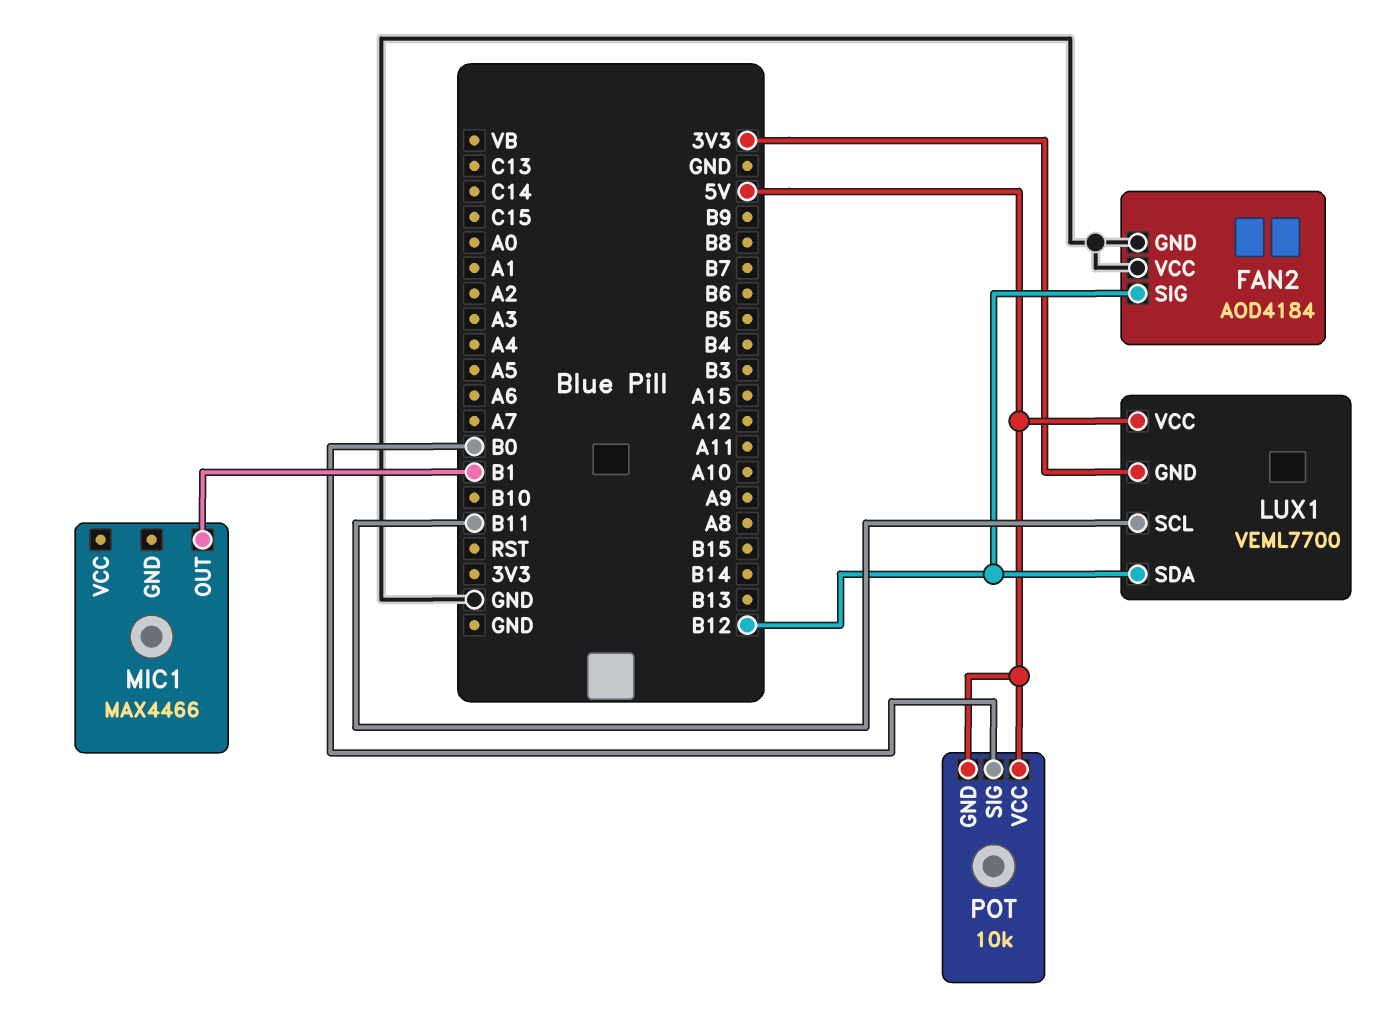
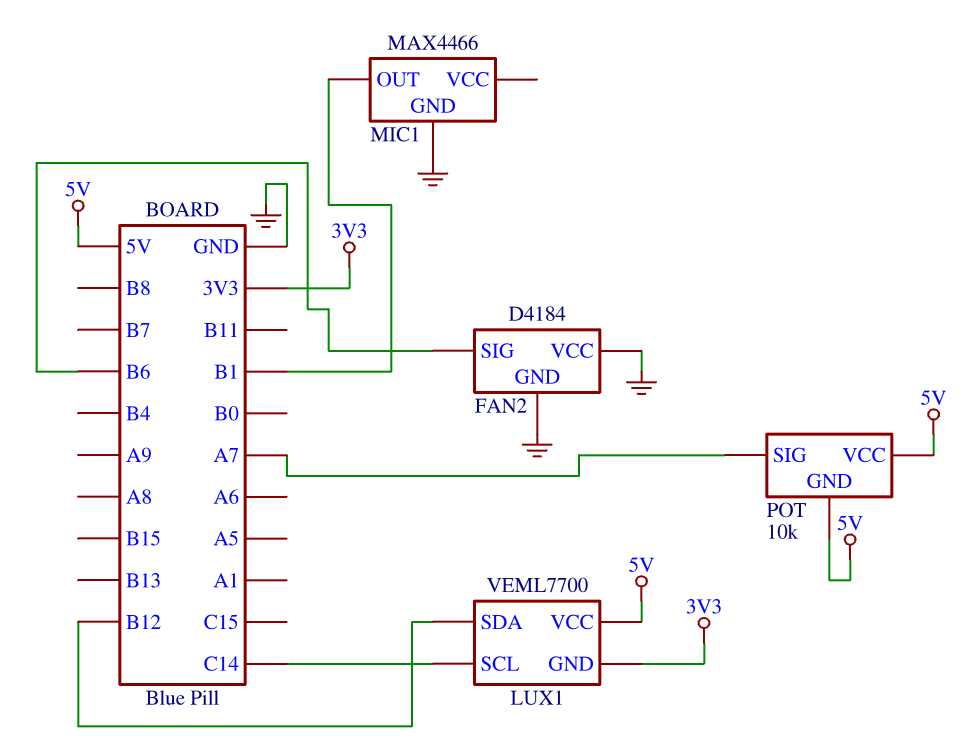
FAN2: AOD4184 -> D4184
FAN2 pin SIG: B12 -> B6
LUX1 pin SCL: B11 -> C14
MIC1 pin GND: none -> GND
POT pin SIG: B0 -> A7

